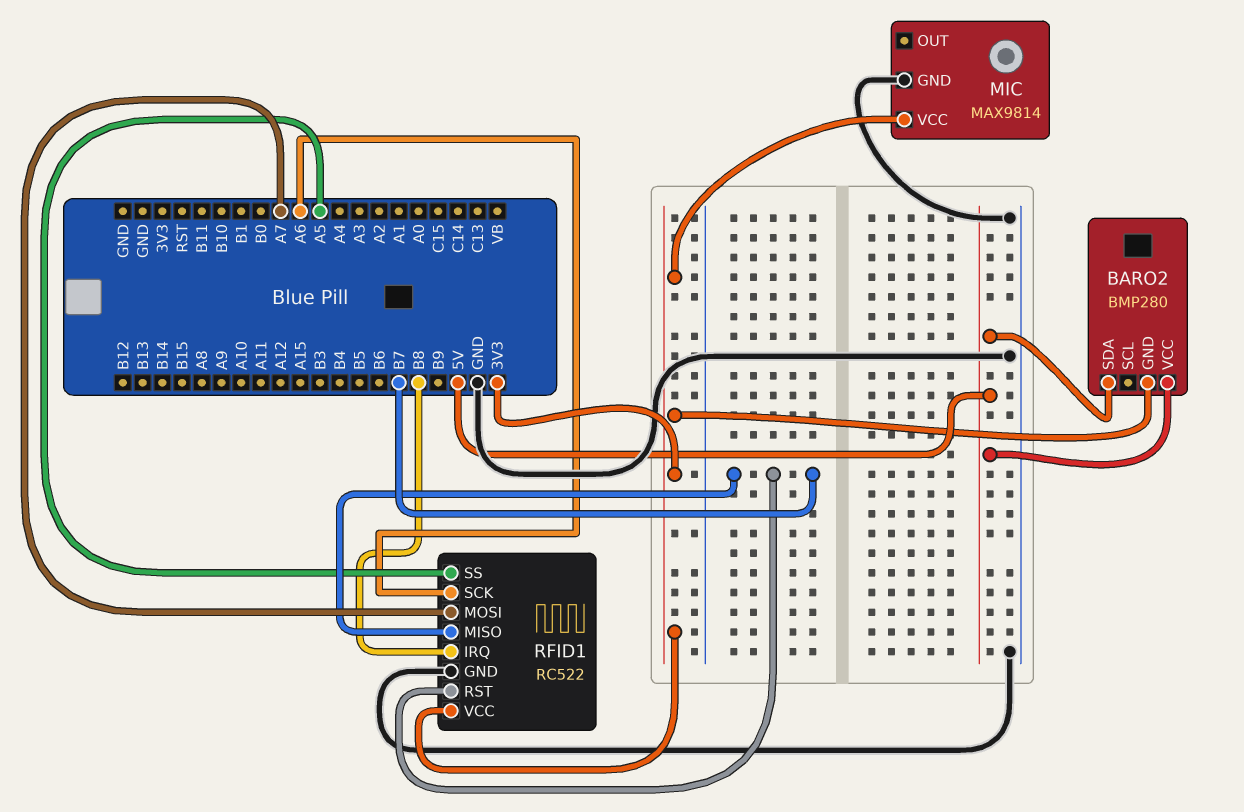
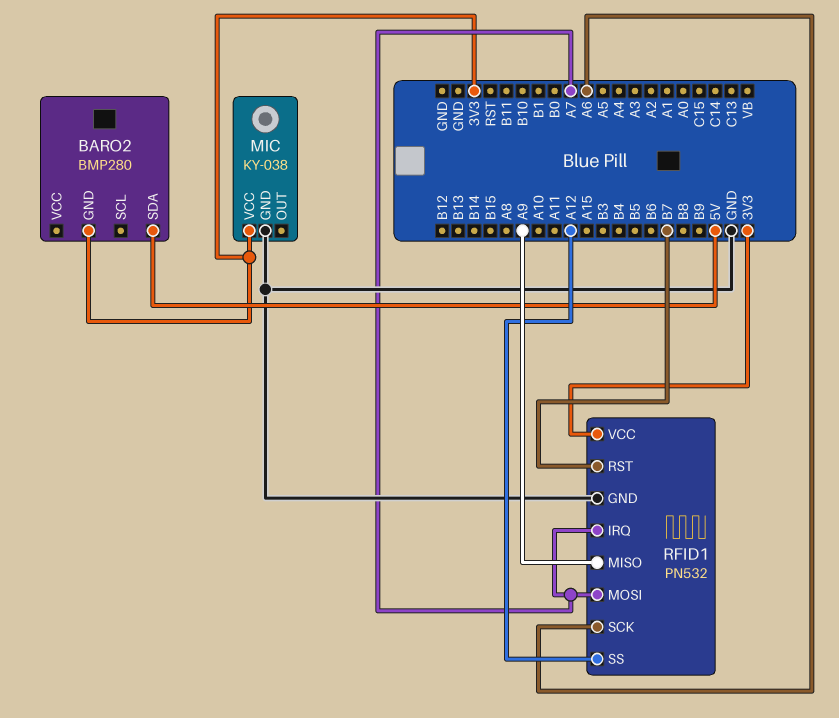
BARO2 pin VCC: 5V -> none
MIC: MAX9814 -> KY-038
RFID1: RC522 -> PN532
RFID1 pin IRQ: B8 -> A7
RFID1 pin MISO: B7 -> A9
RFID1 pin SS: A5 -> A12

